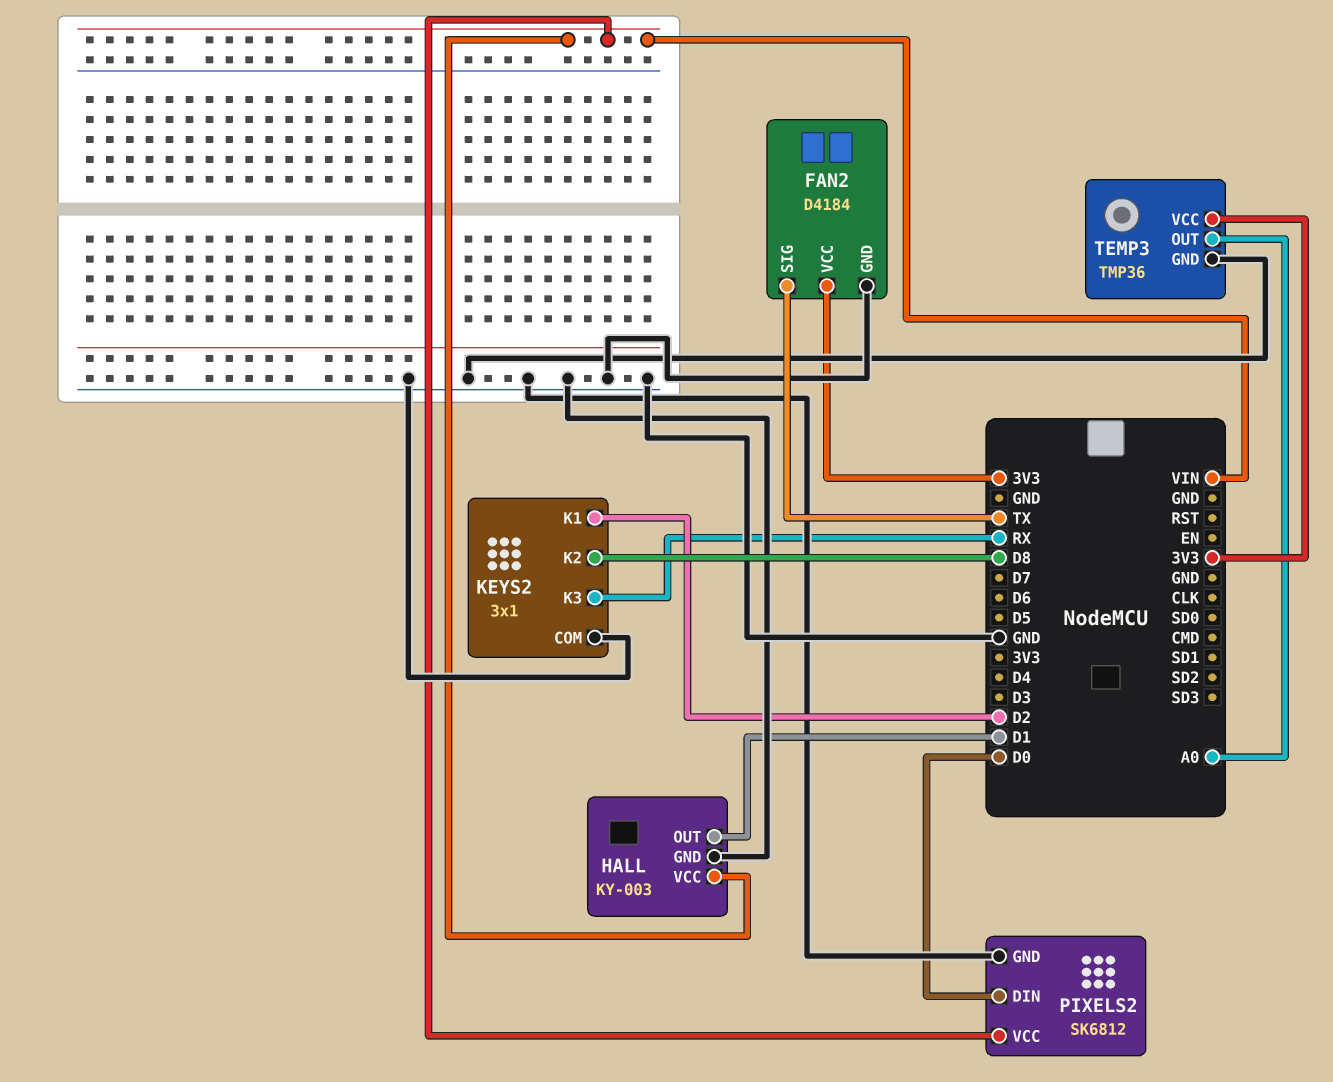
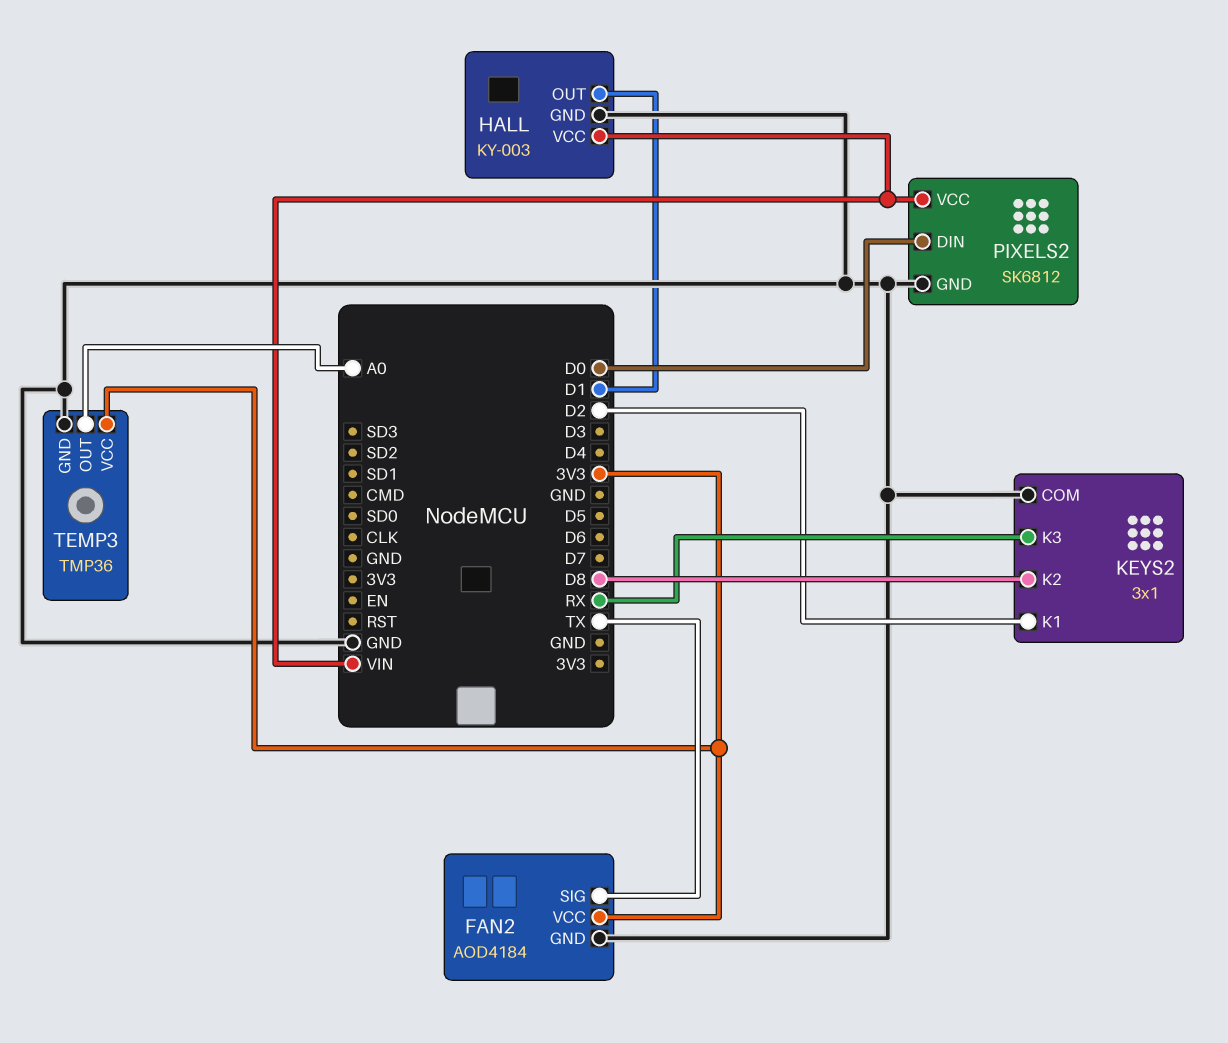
FAN2: D4184 -> AOD4184

